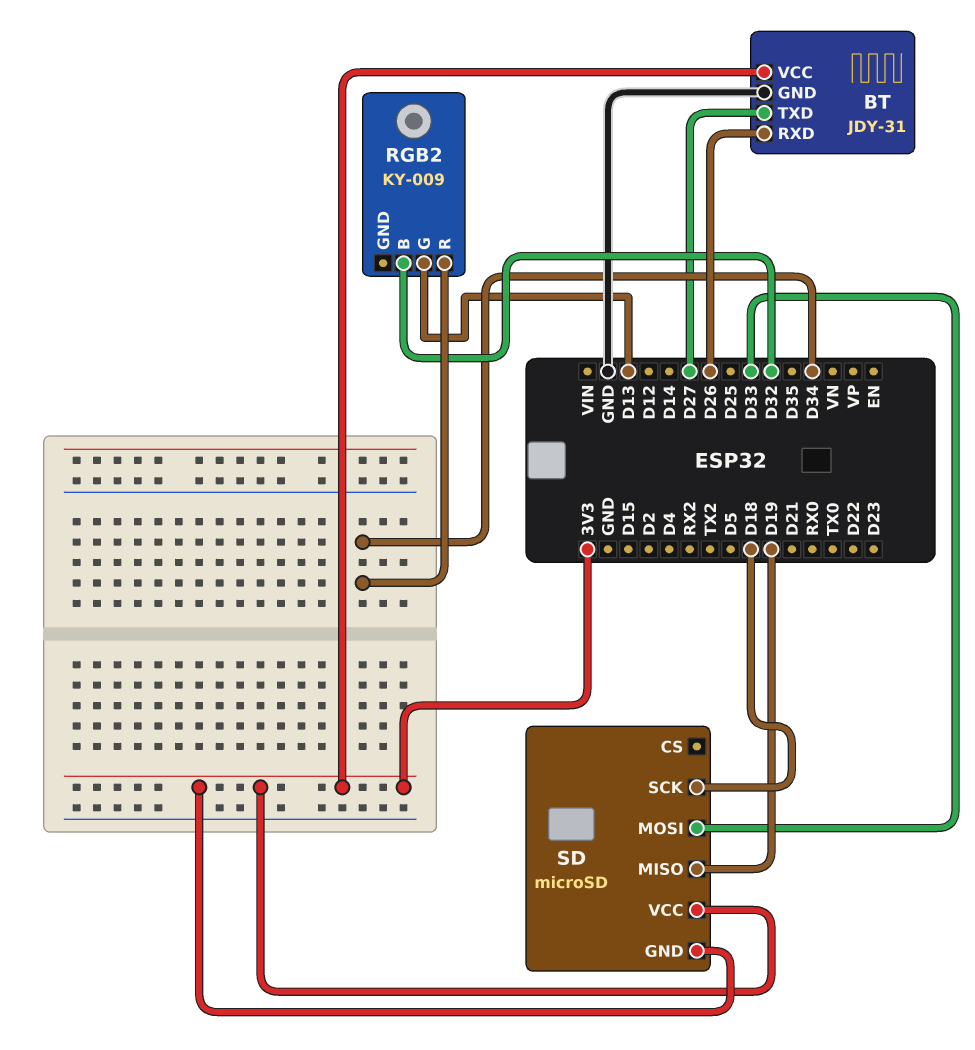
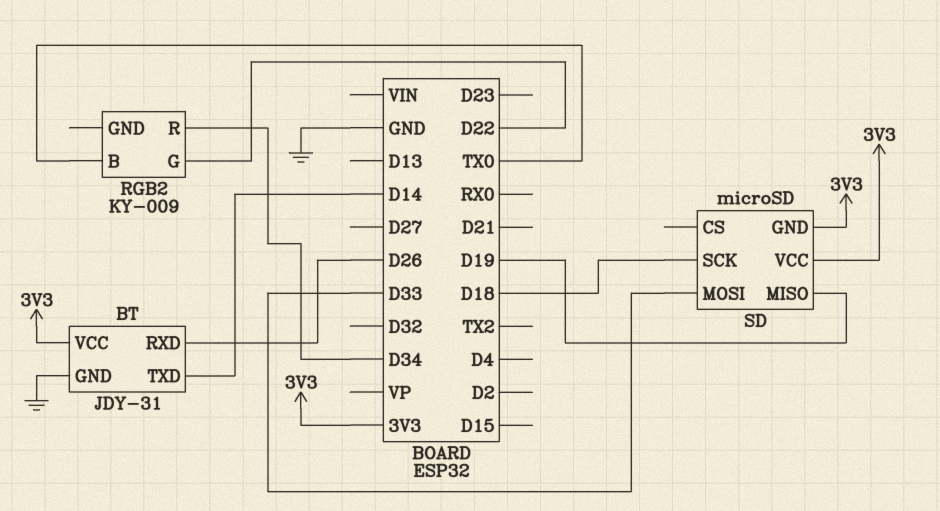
BT pin TXD: D27 -> D14
RGB2 pin B: D32 -> TX0
RGB2 pin G: D13 -> D22

